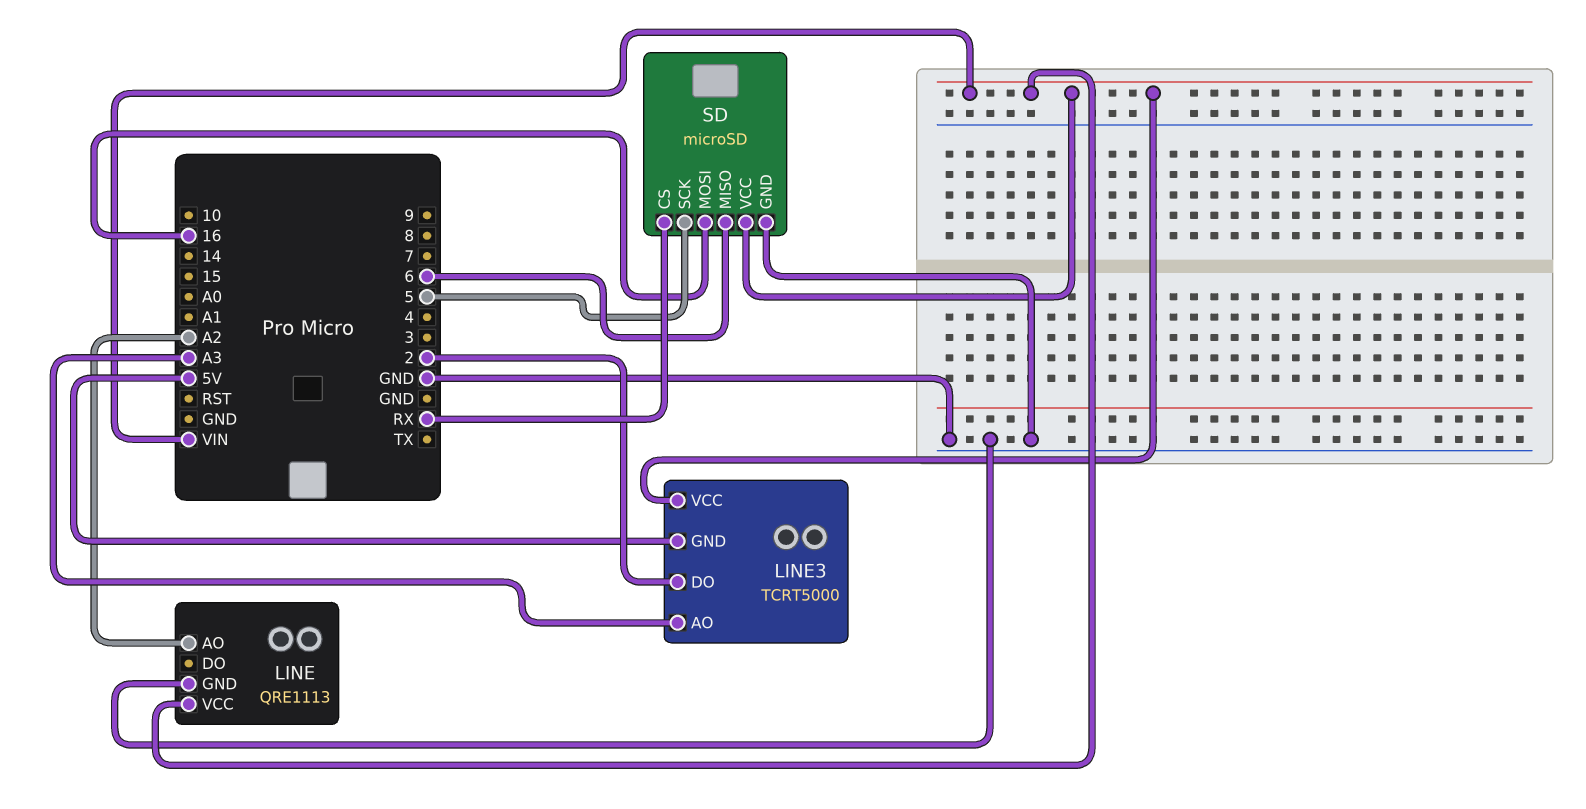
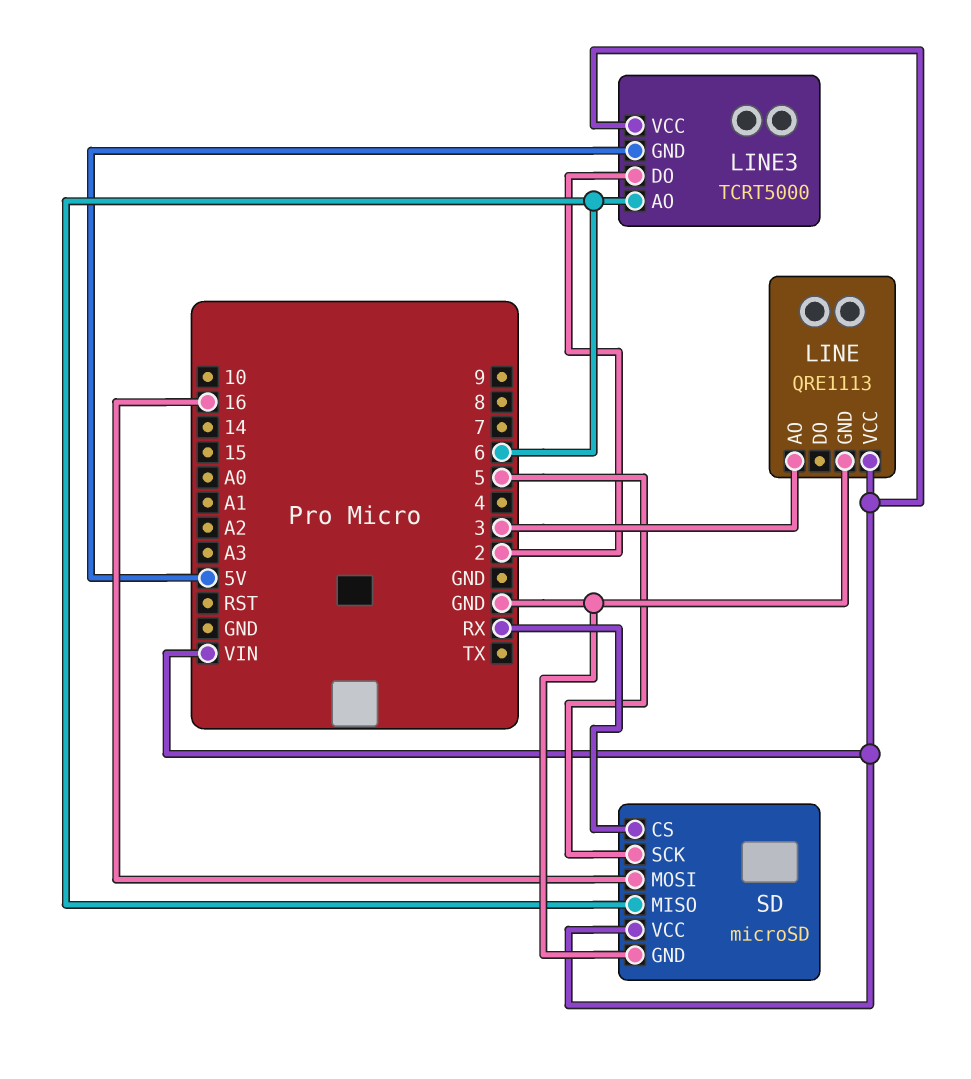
LINE pin AO: A2 -> 3
LINE3 pin AO: A3 -> 6

